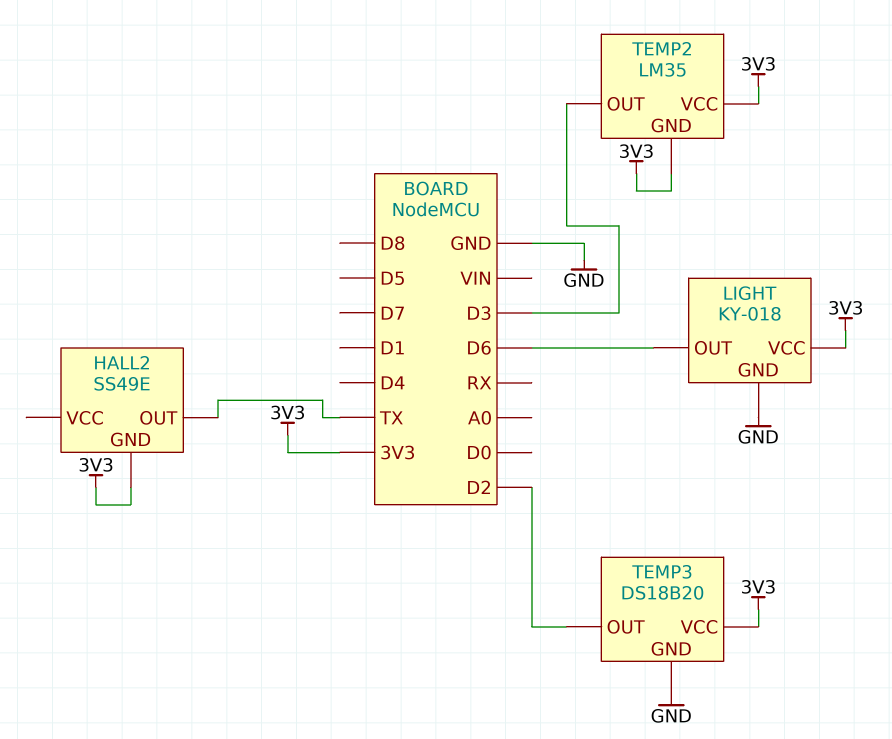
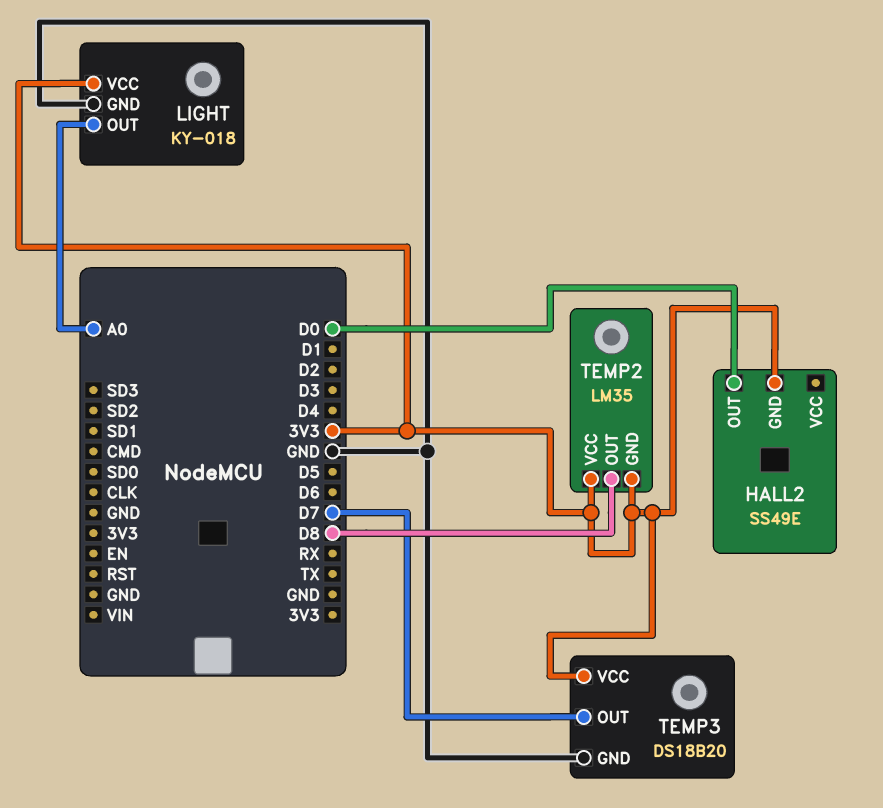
HALL2 pin OUT: TX -> D0
LIGHT pin OUT: D6 -> A0
TEMP2 pin OUT: D3 -> D8
TEMP3 pin OUT: D2 -> D7

